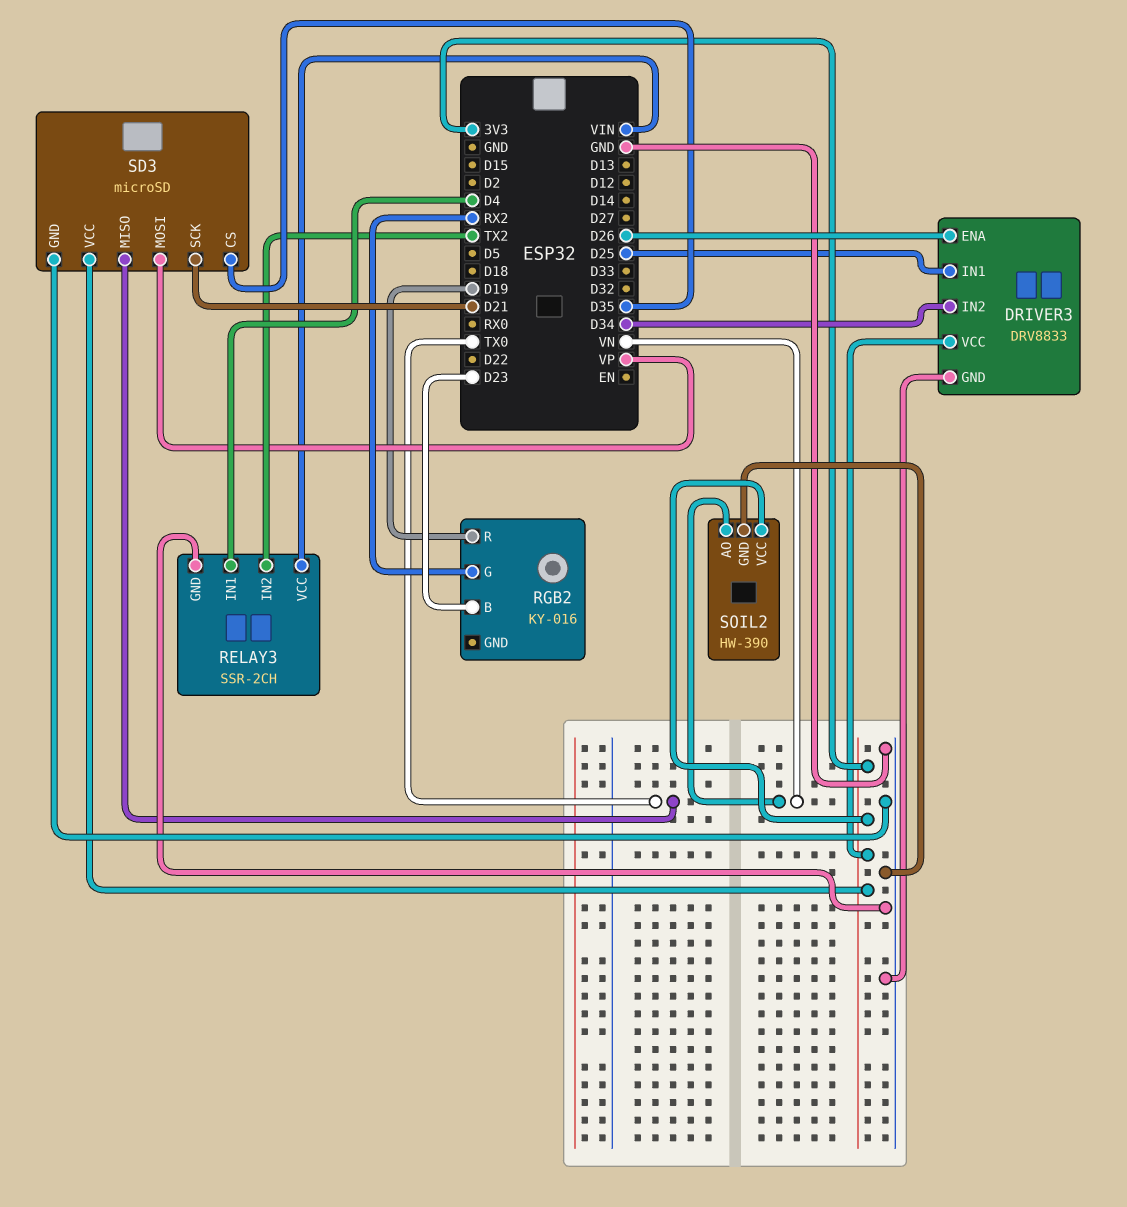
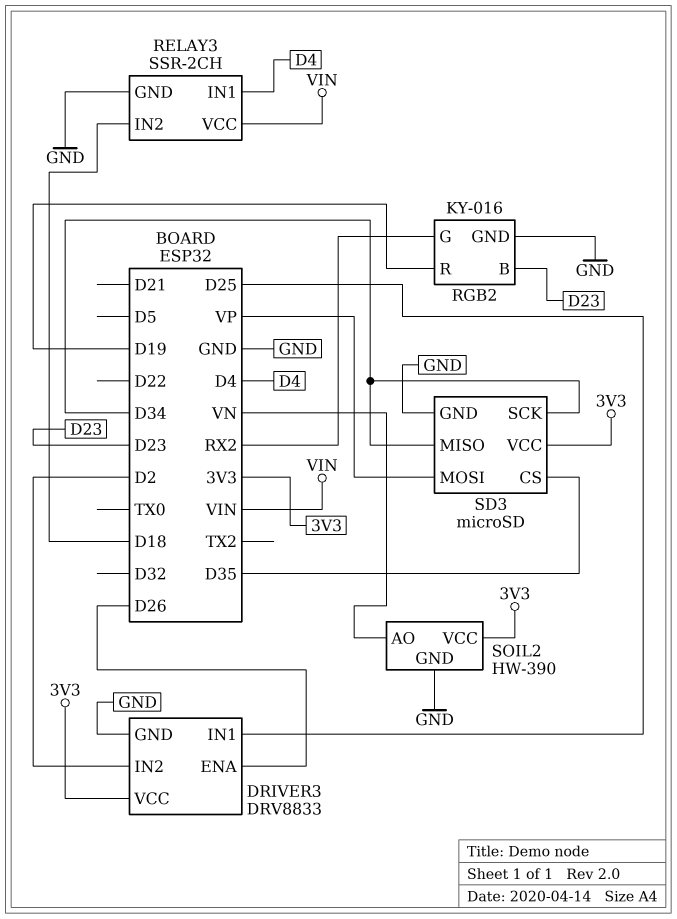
DRIVER3 pin IN2: D34 -> D2
RELAY3 pin IN2: TX2 -> D18
RGB2 pin GND: none -> GND
SD3 pin MISO: TX0 -> D34
SD3 pin SCK: D21 -> D34

